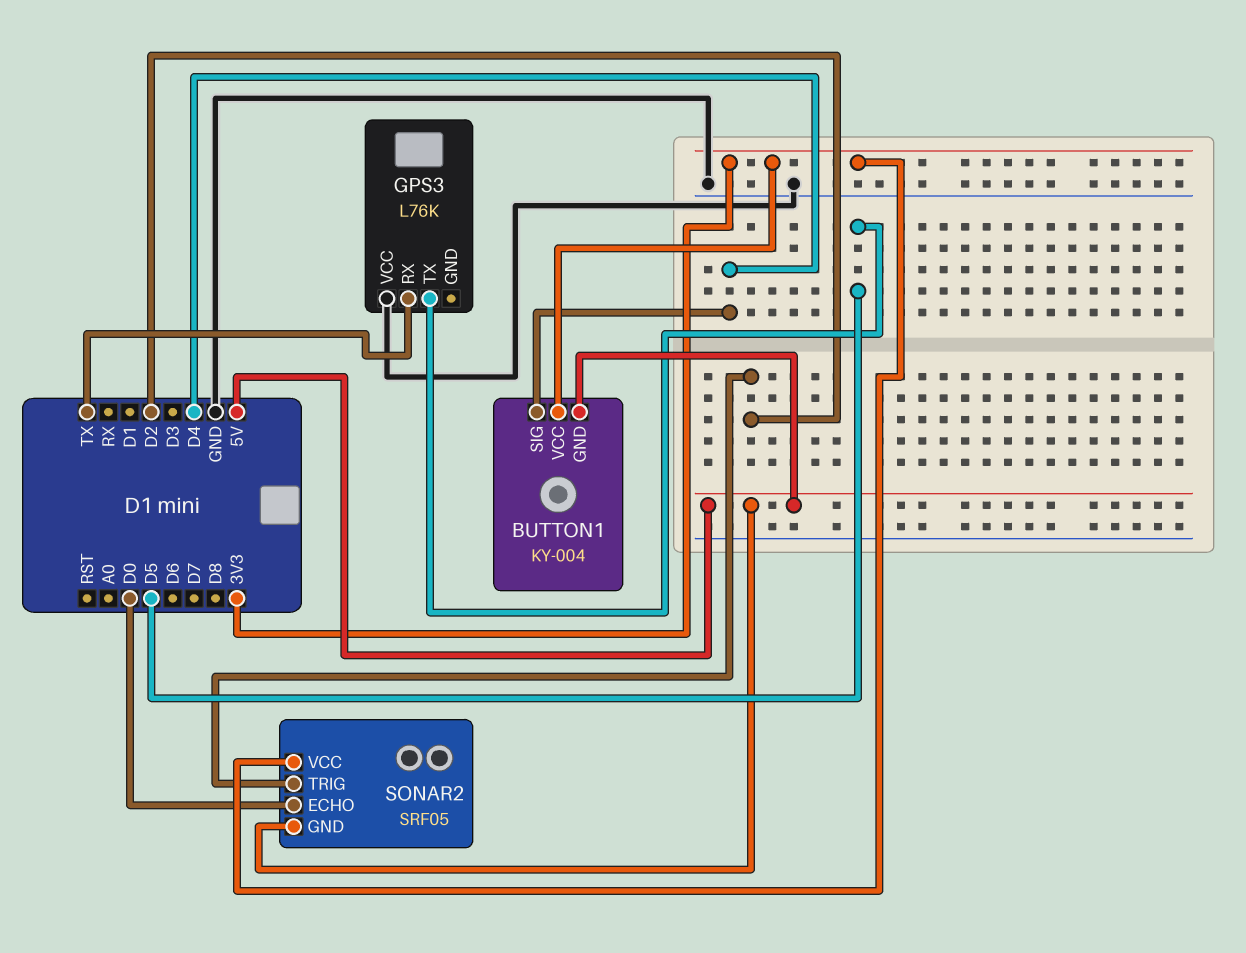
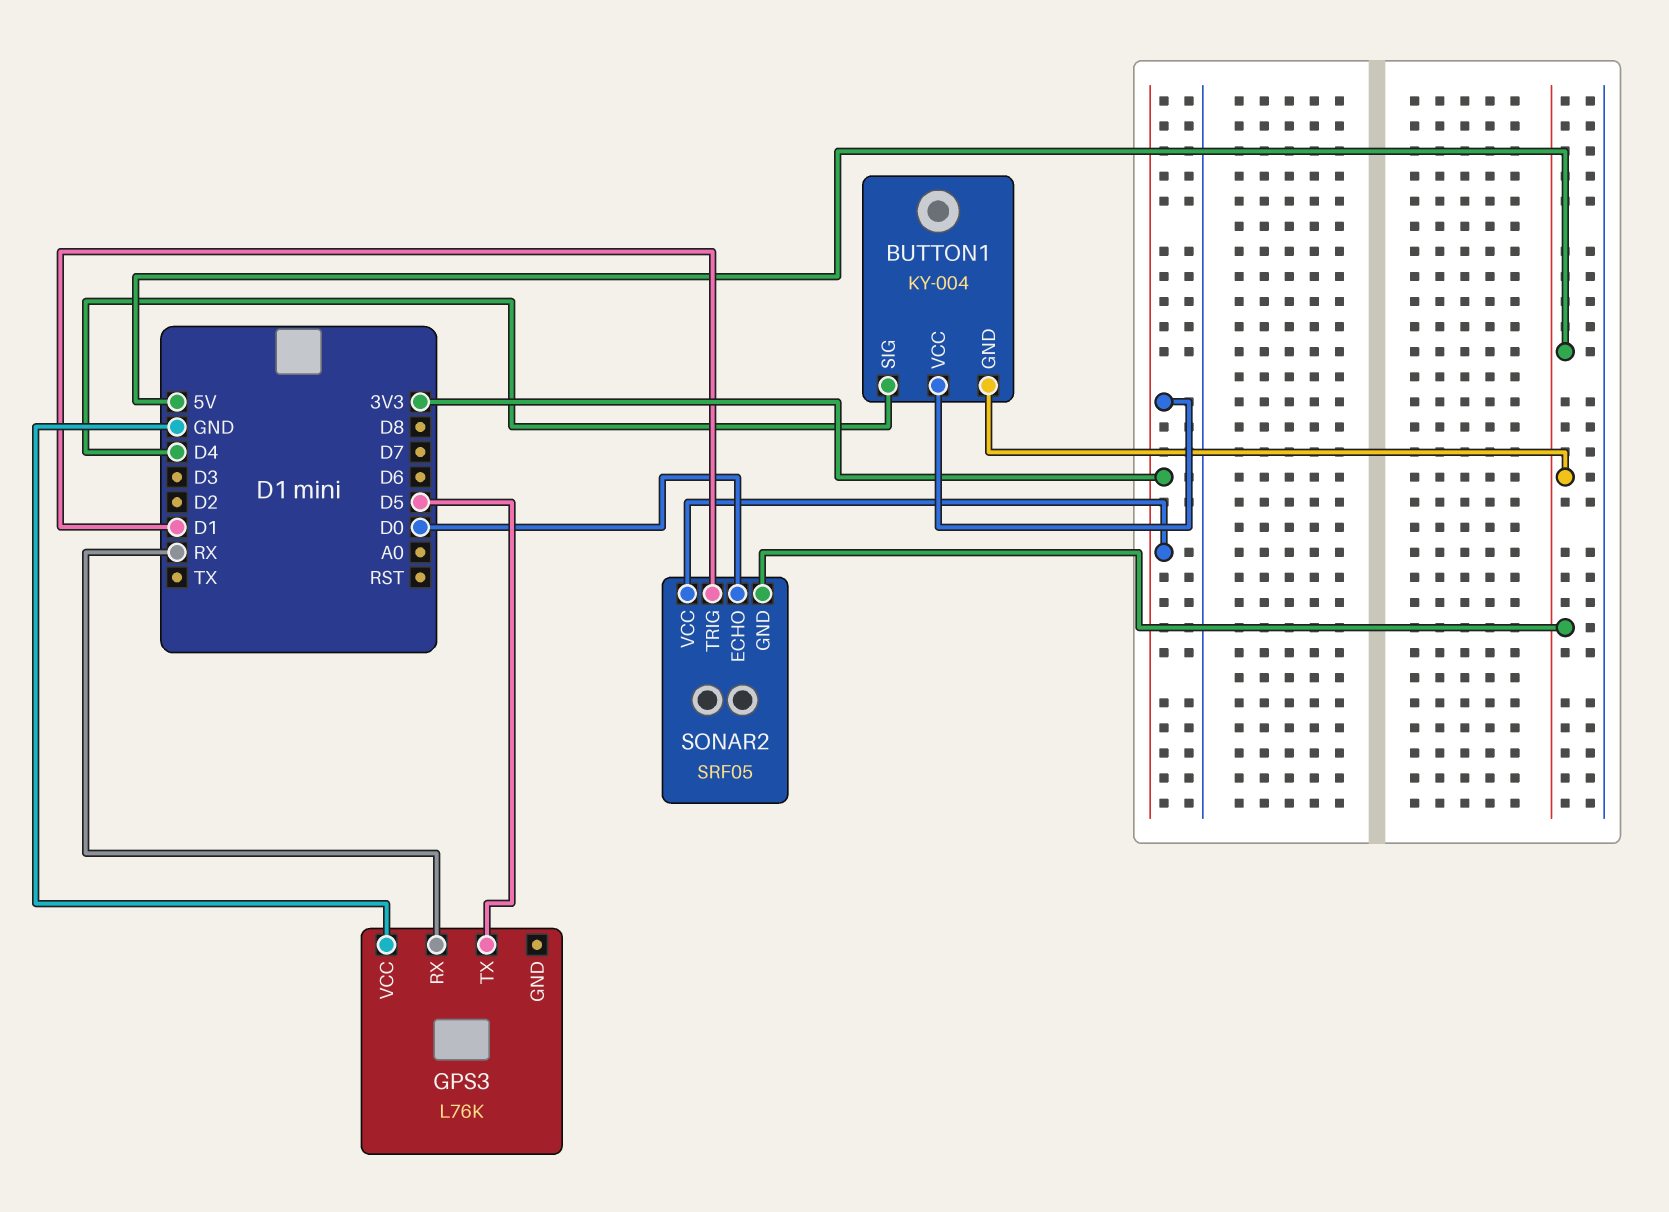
GPS3 pin RX: TX -> RX
SONAR2 pin TRIG: D2 -> D1

